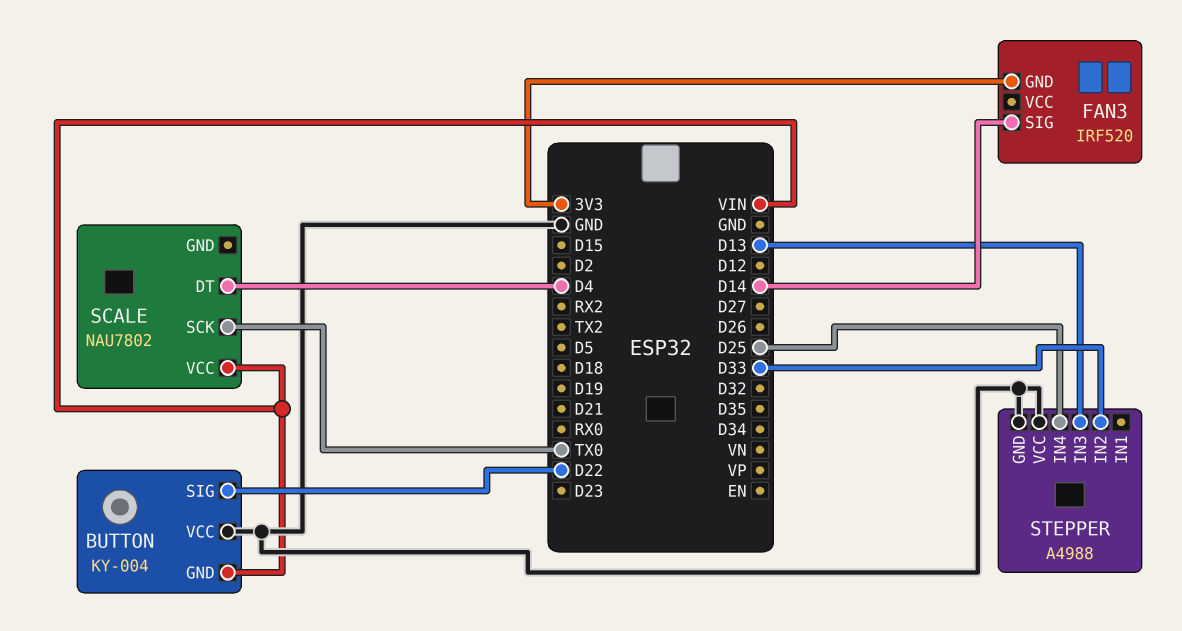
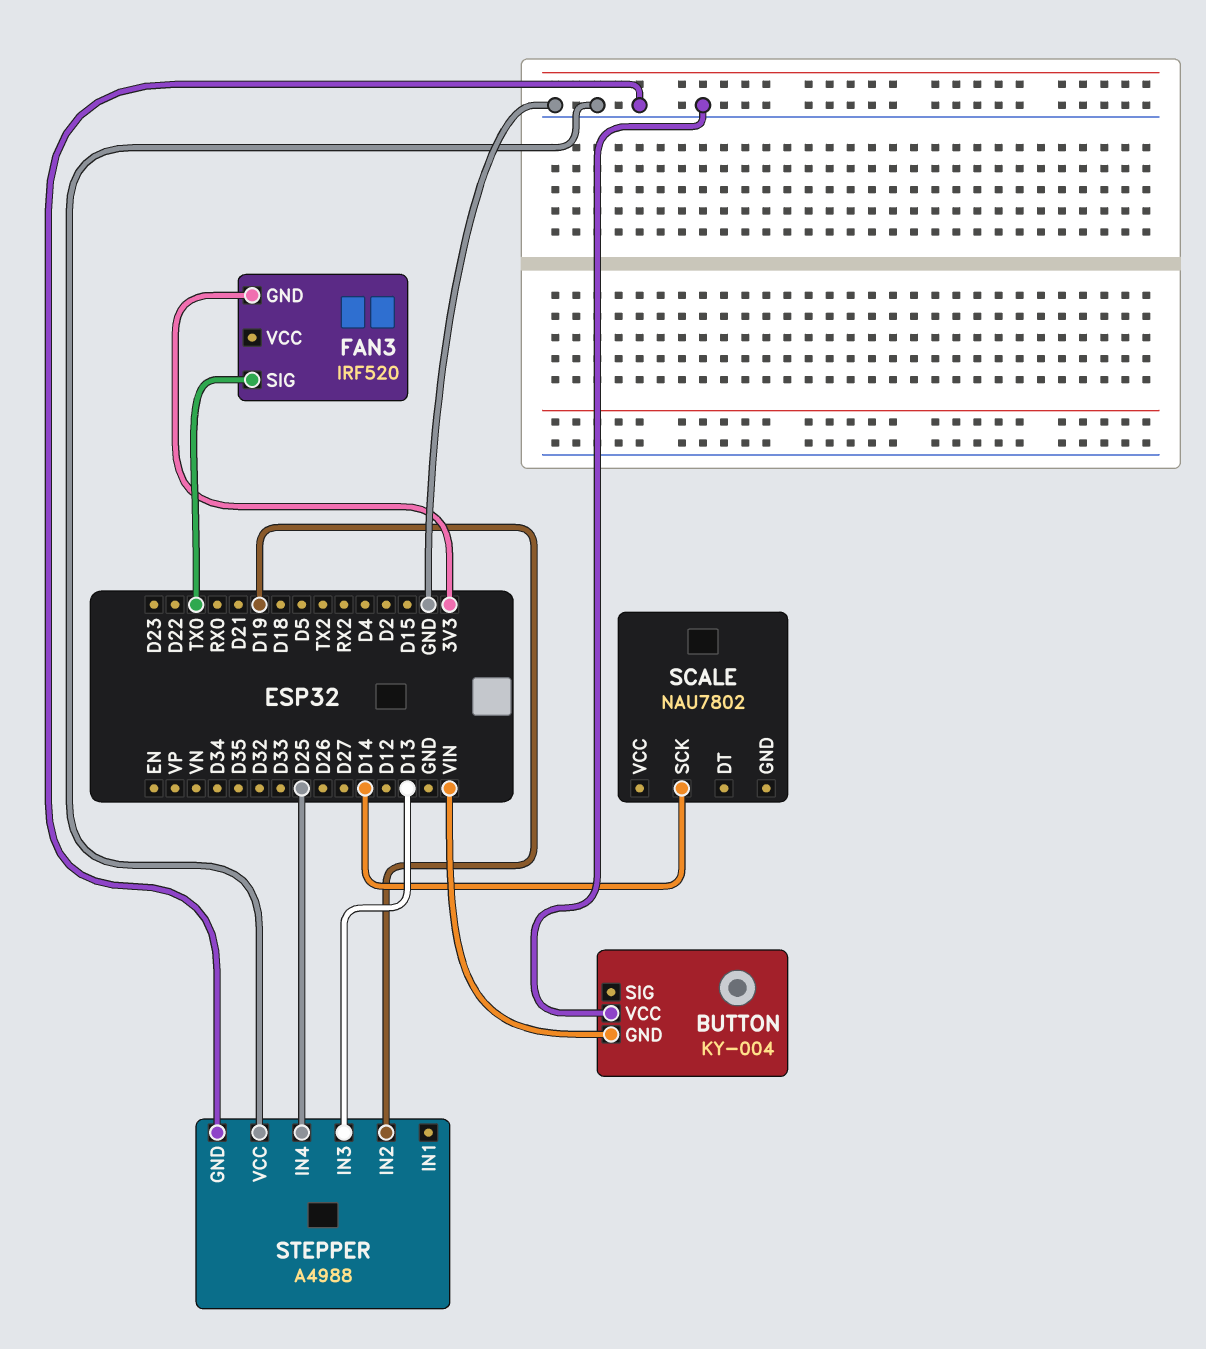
BUTTON pin SIG: D22 -> none
FAN3 pin SIG: D14 -> TX0
SCALE pin DT: D4 -> none
SCALE pin SCK: TX0 -> D14
SCALE pin VCC: VIN -> none
STEPPER pin IN2: D33 -> D19

